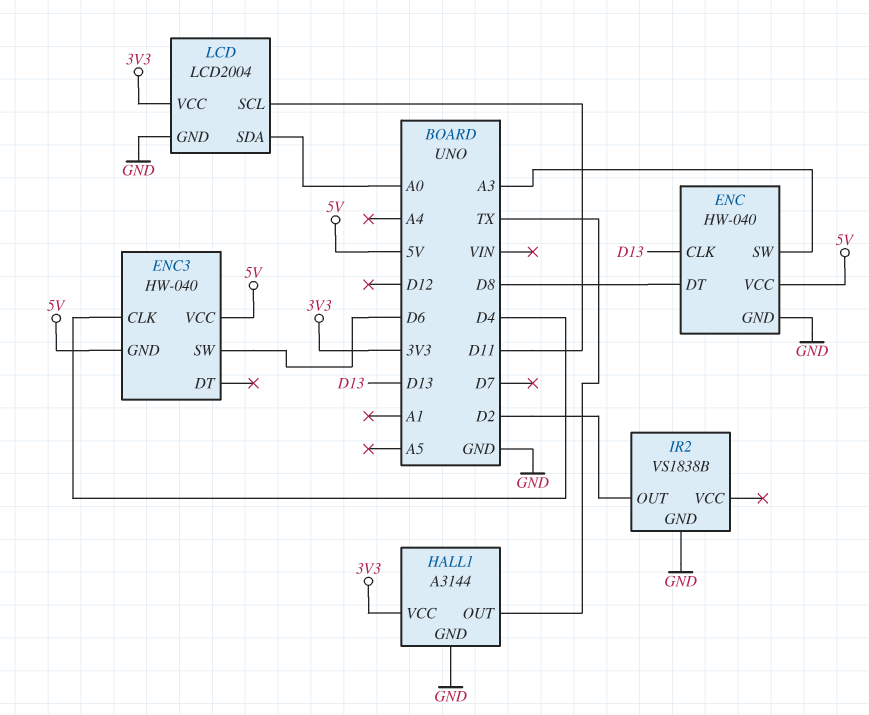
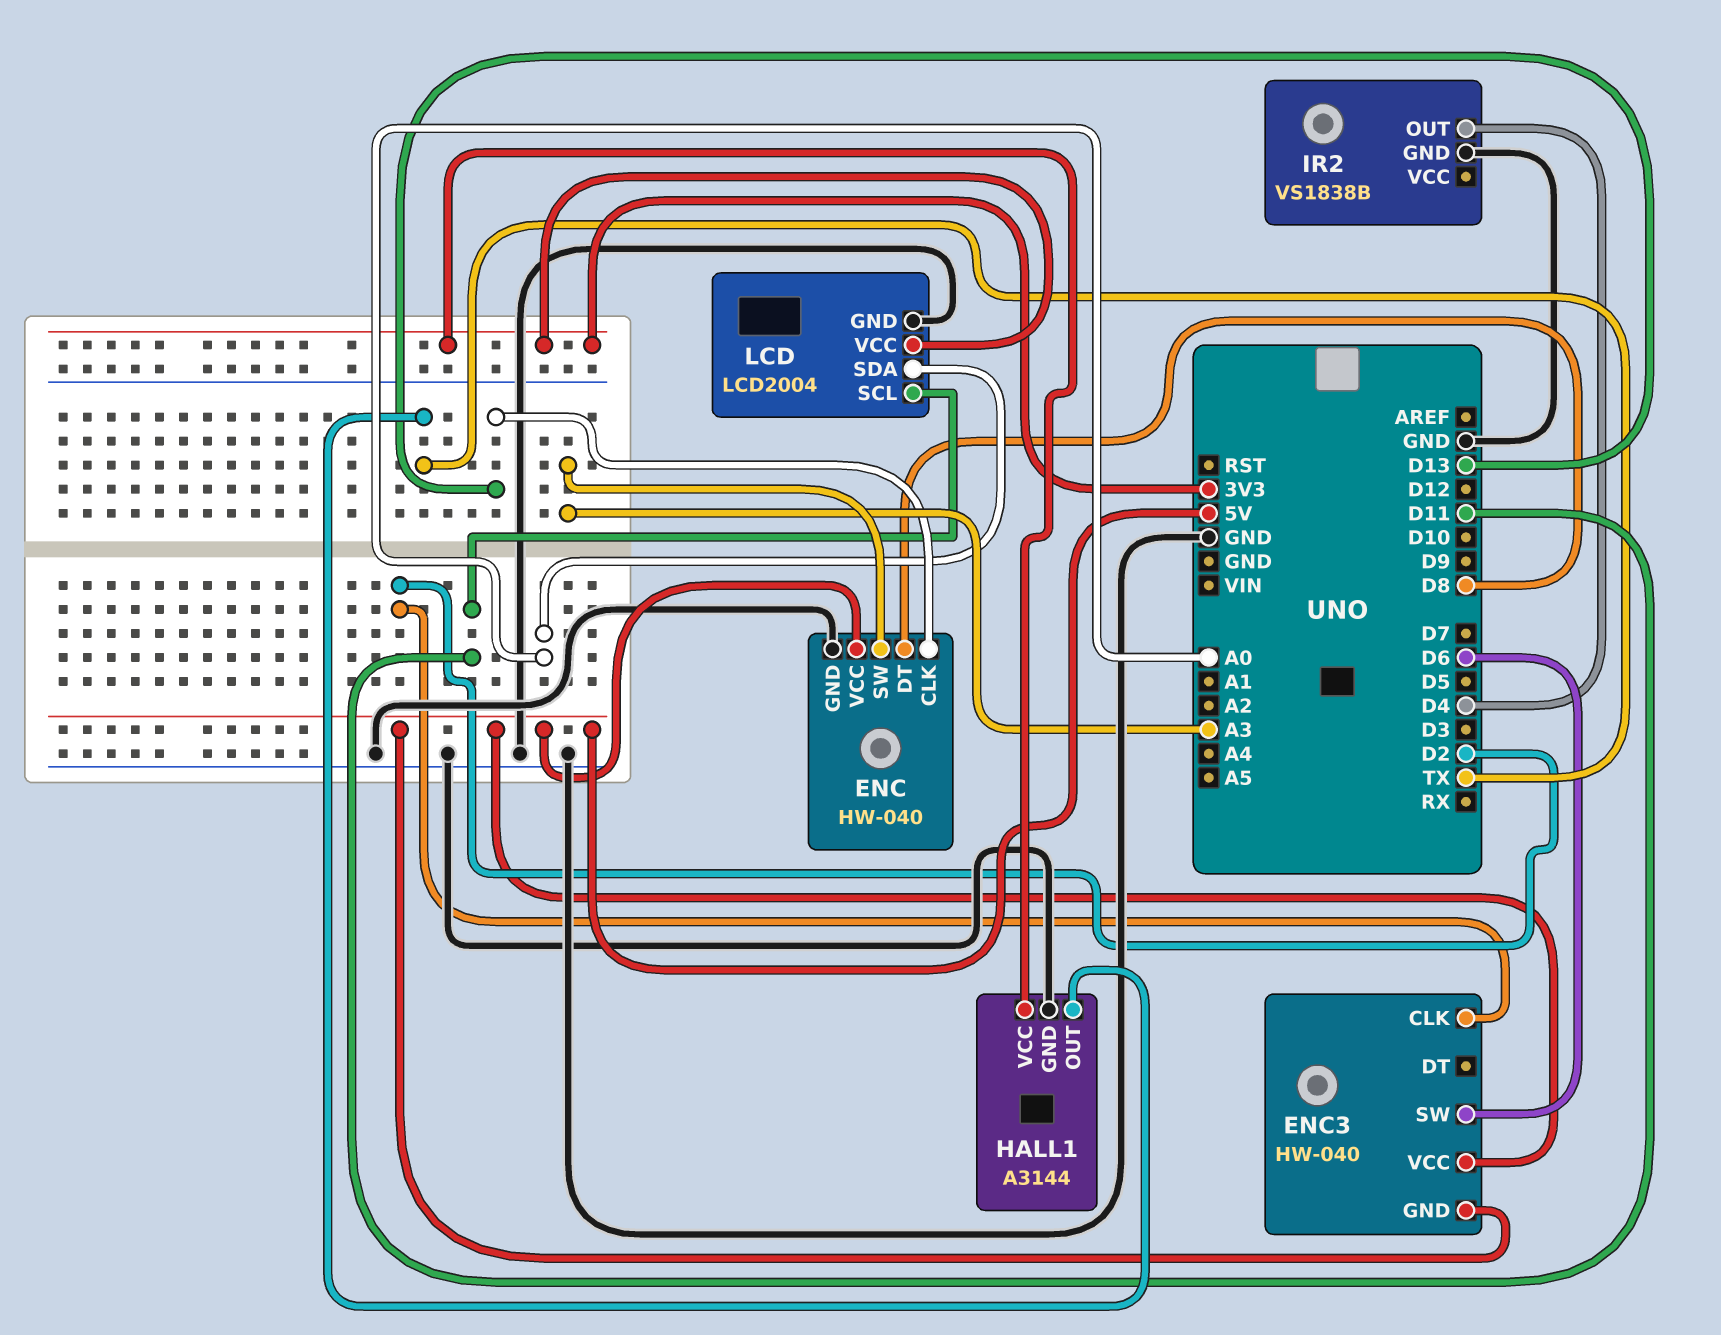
ENC3 pin CLK: D4 -> D2
IR2 pin OUT: D2 -> D4

